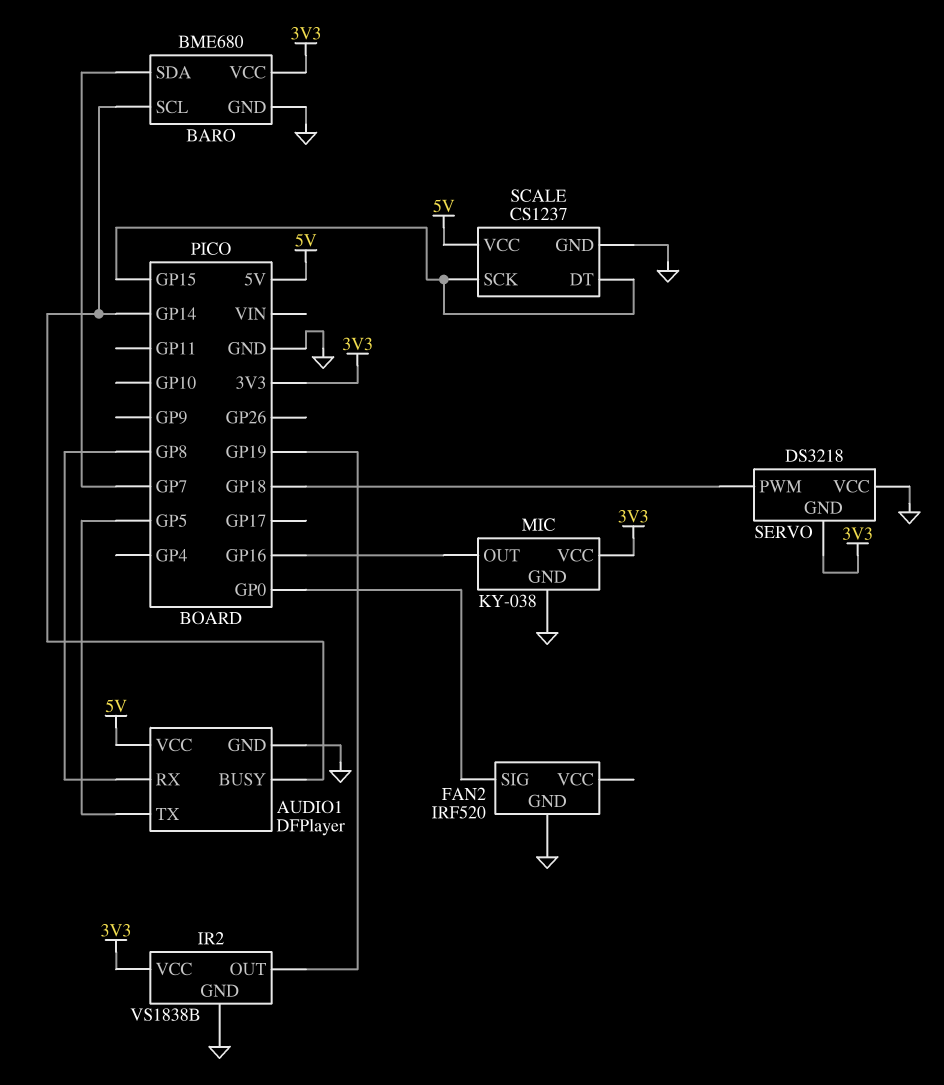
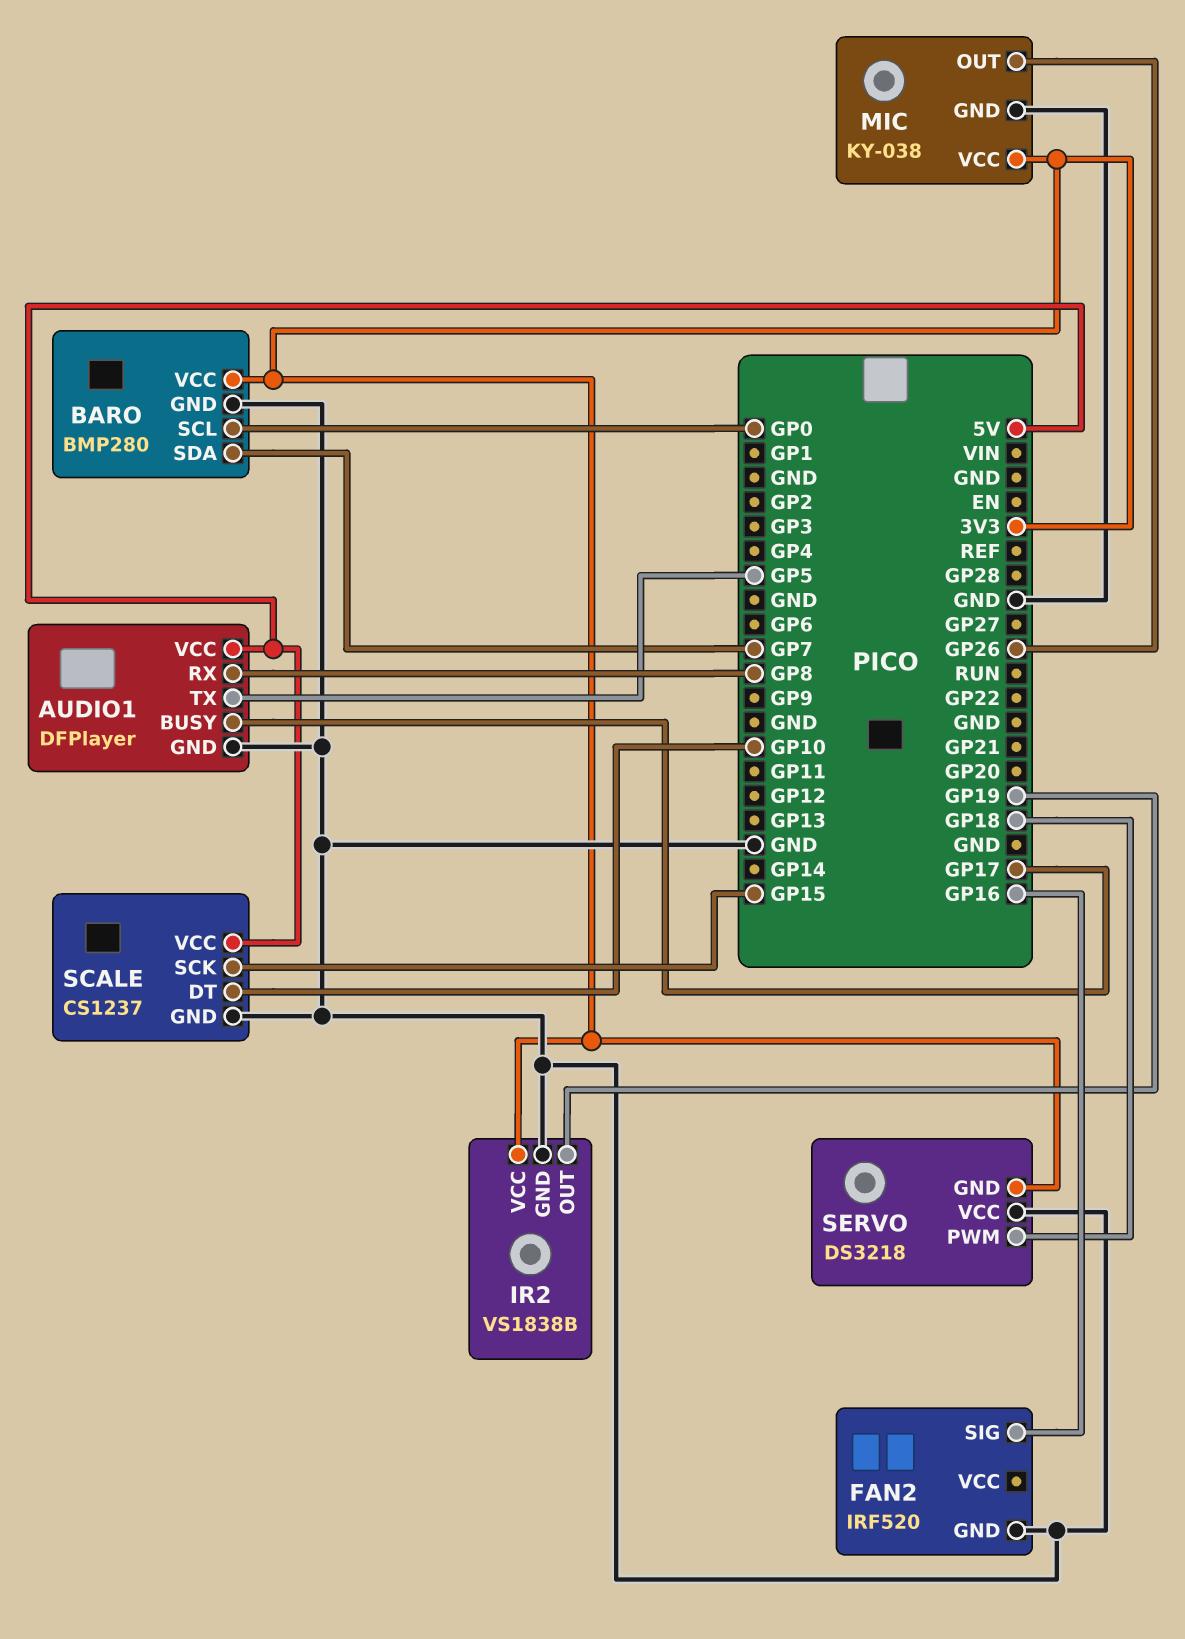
AUDIO1 pin BUSY: GP14 -> GP17
BARO: BME680 -> BMP280
BARO pin SCL: GP14 -> GP0
FAN2 pin SIG: GP0 -> GP16
MIC pin OUT: GP16 -> GP26
SCALE pin DT: GP15 -> GP10

